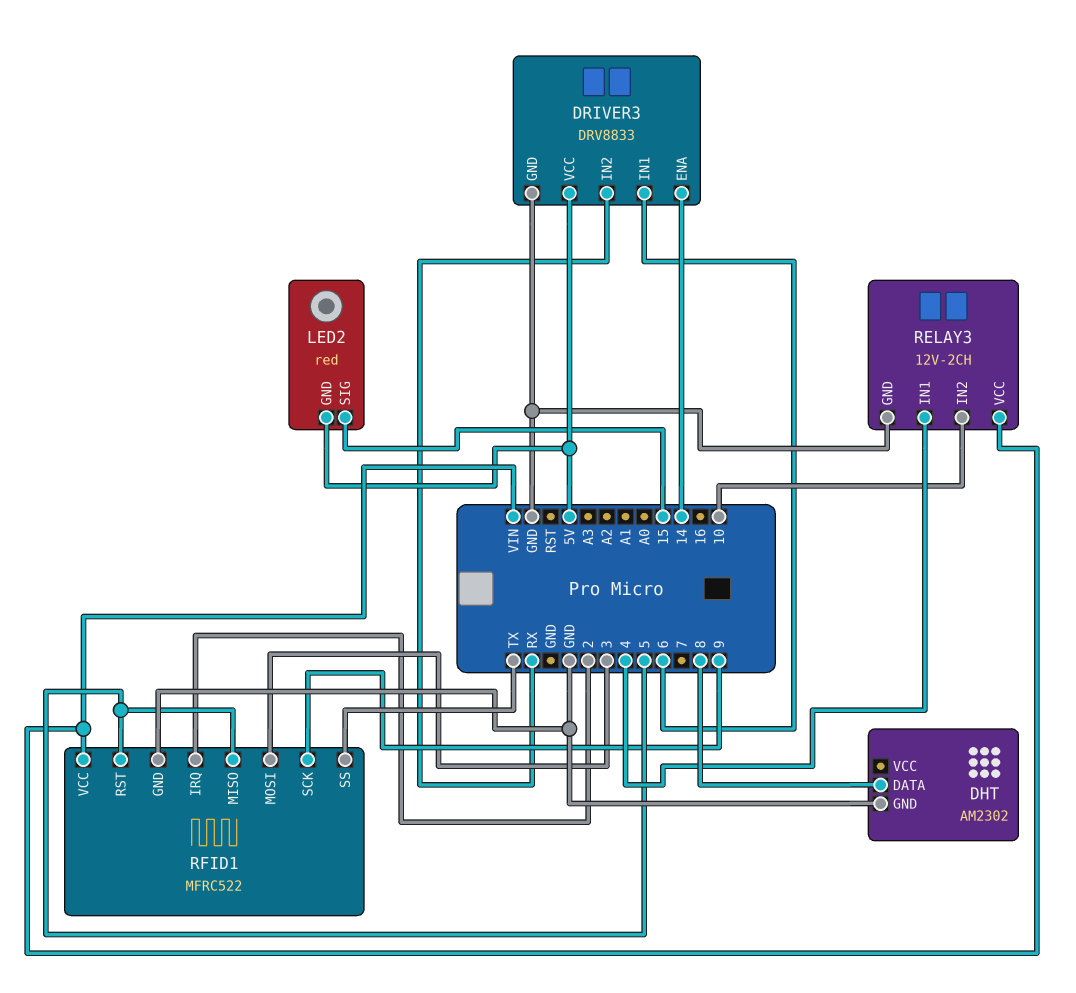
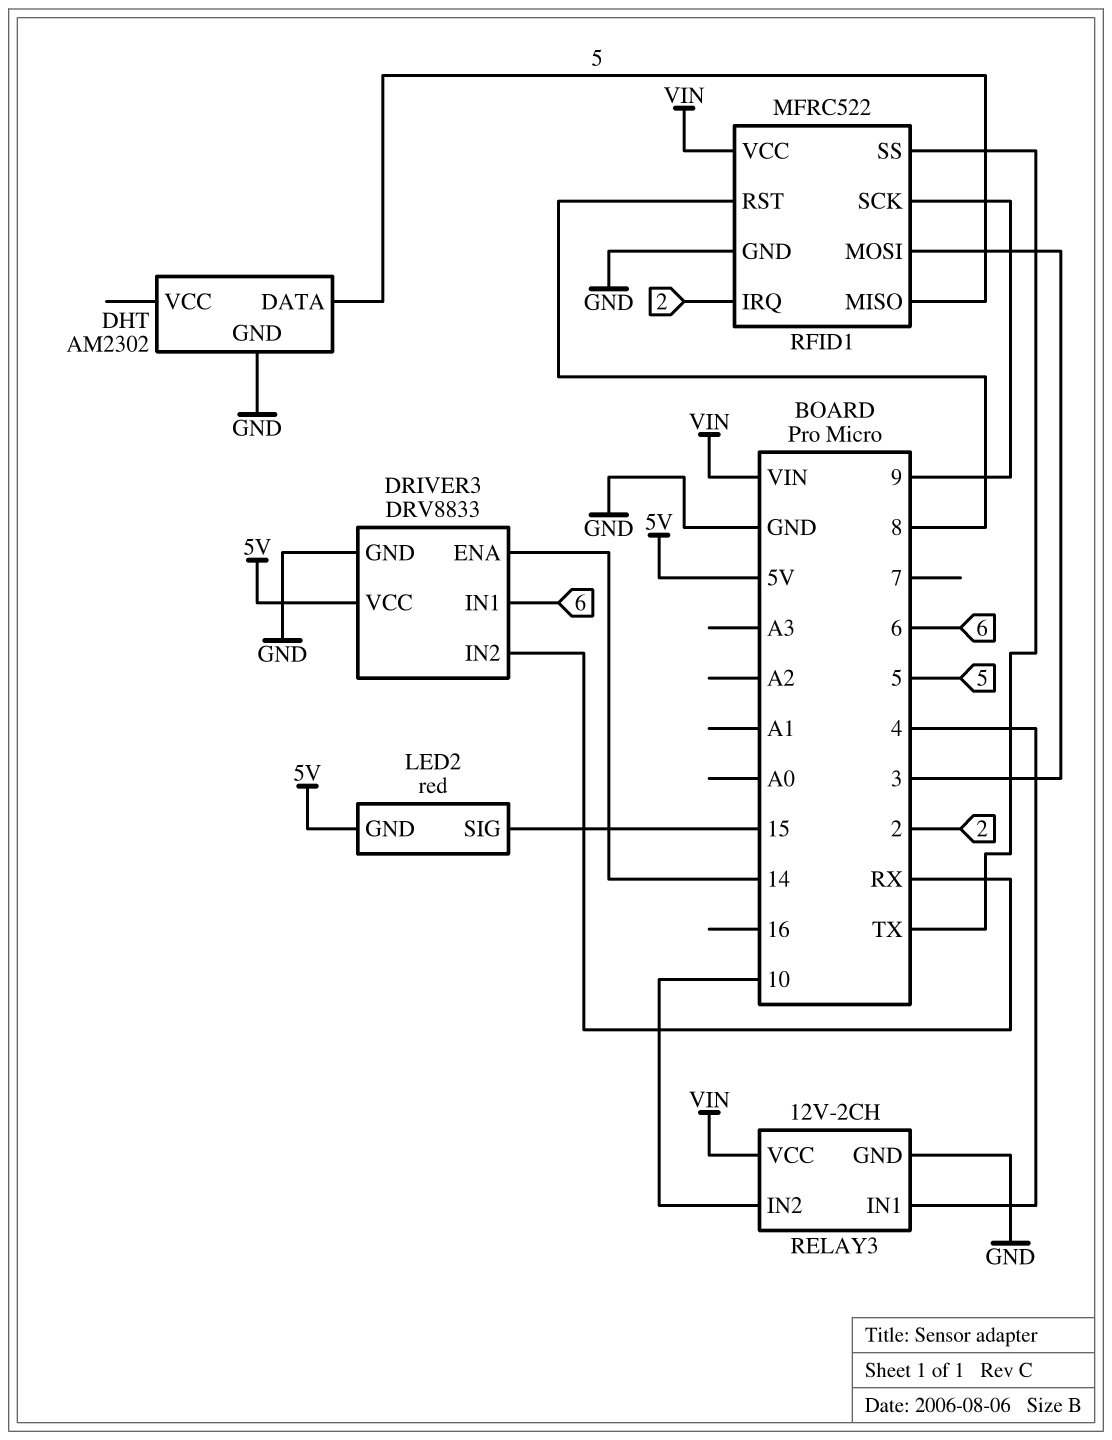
DHT pin DATA: 8 -> 5
RFID1 pin RST: 5 -> 8

